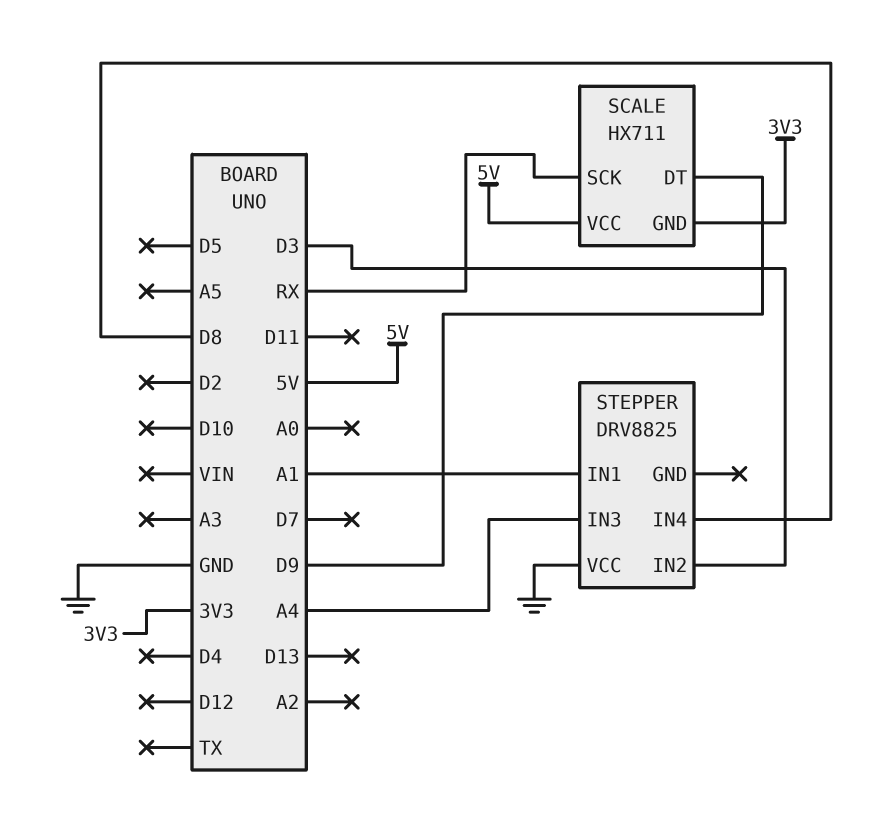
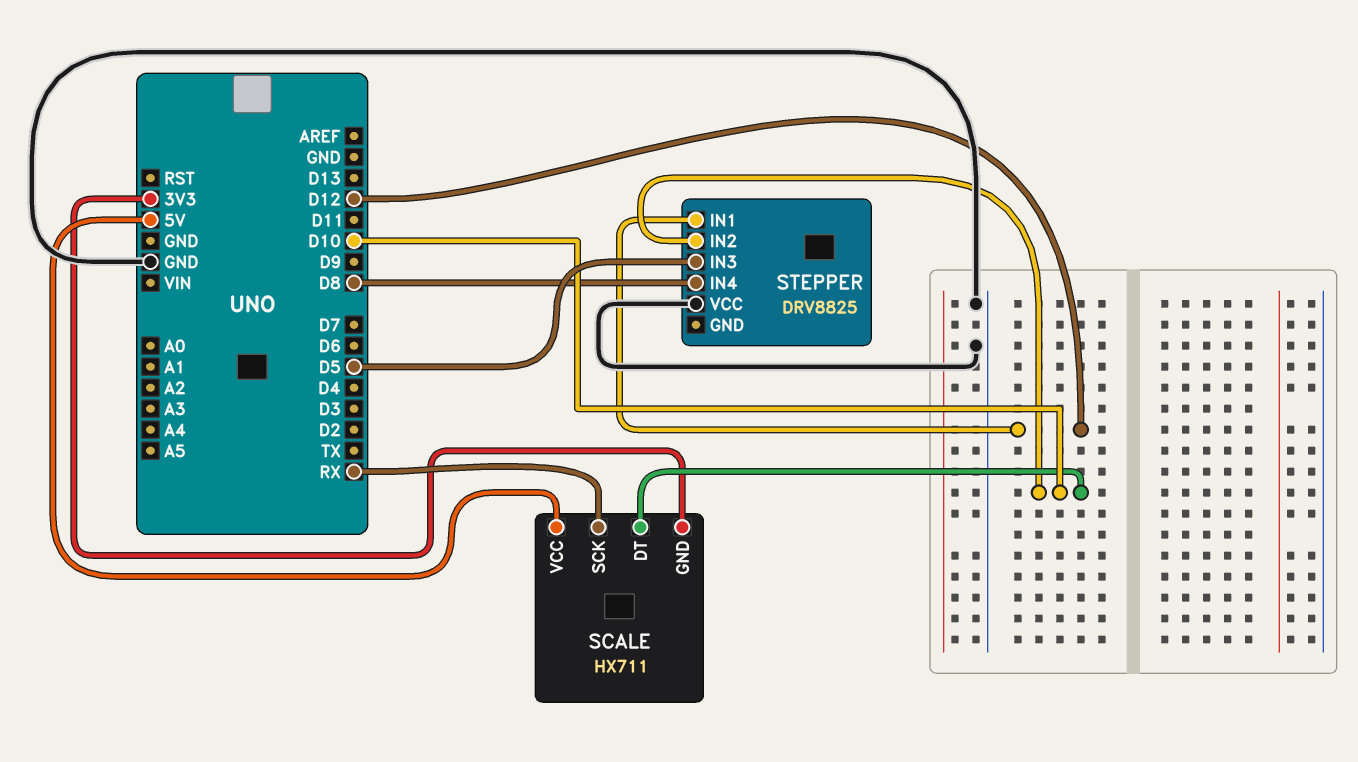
SCALE pin DT: D9 -> D10
STEPPER pin IN1: A1 -> D12
STEPPER pin IN2: D3 -> D10
STEPPER pin IN3: A4 -> D5

